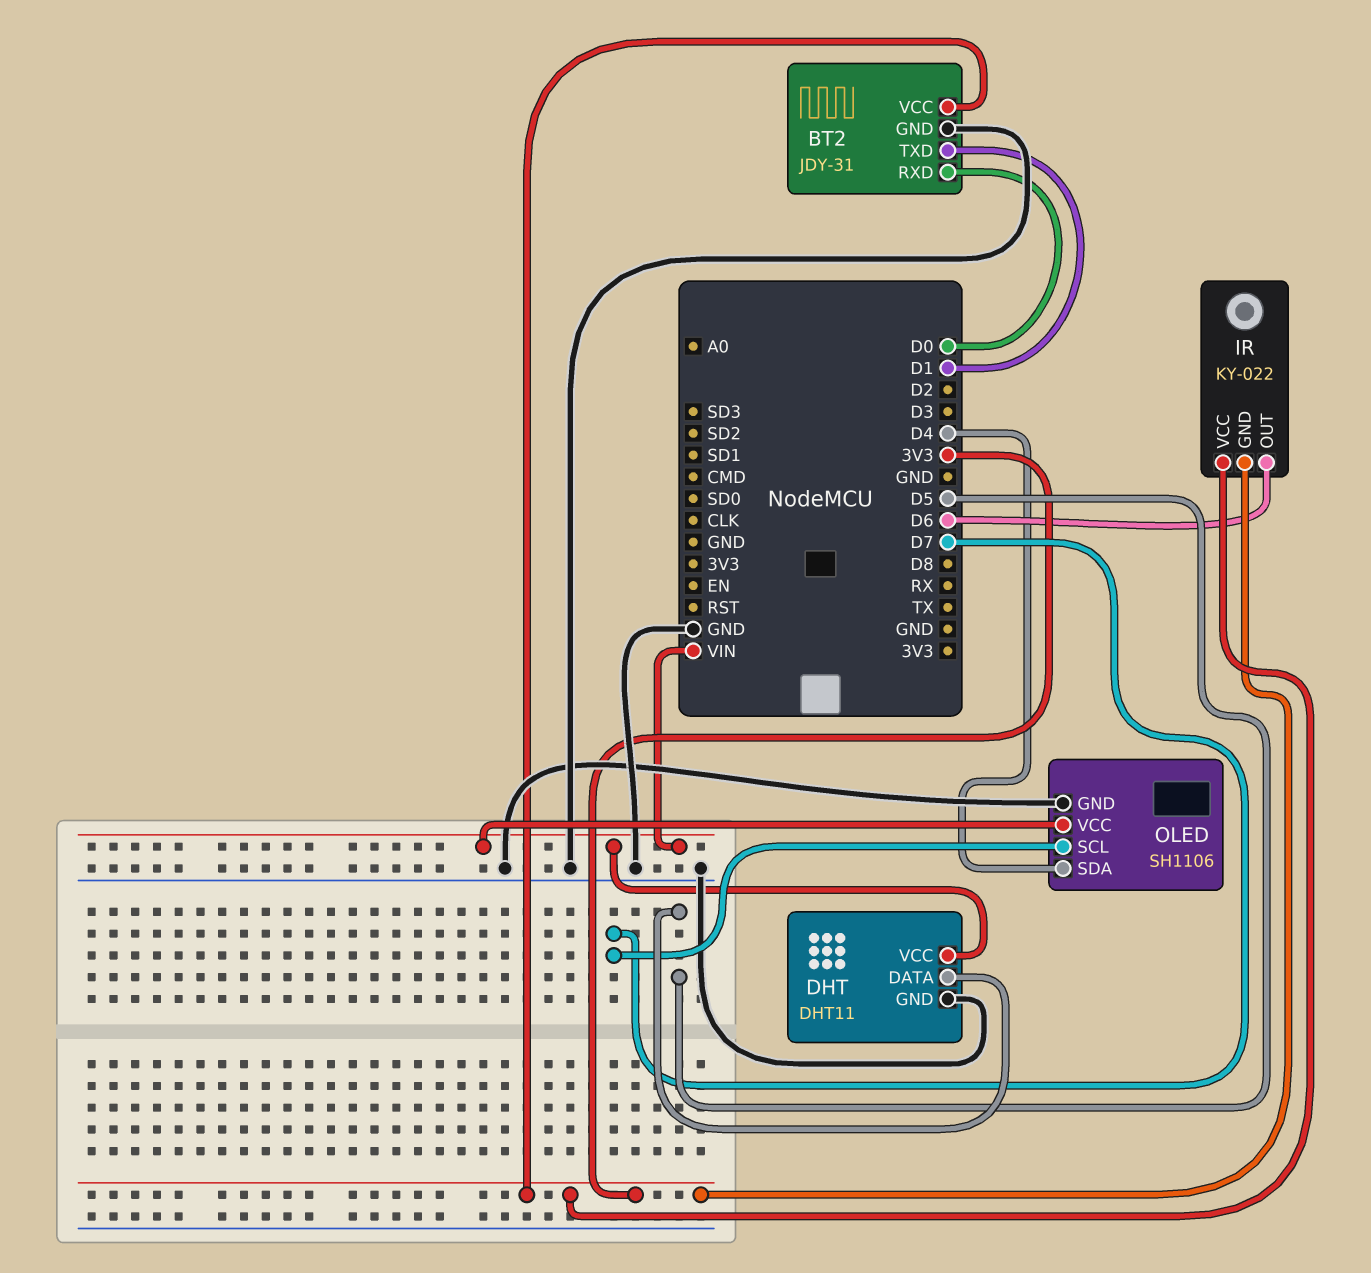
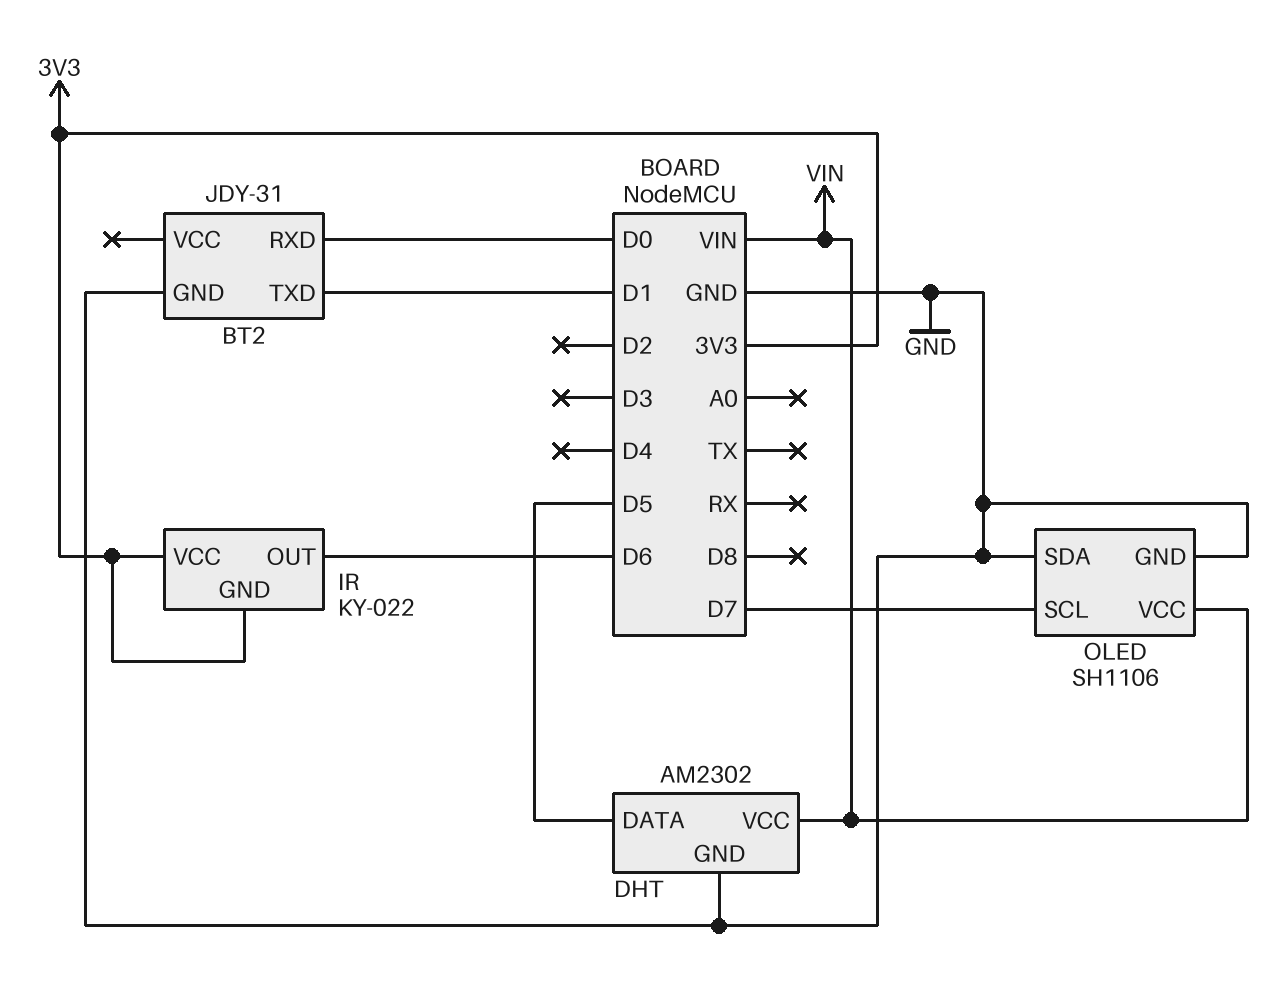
BT2 pin VCC: 3V3 -> none
DHT: DHT11 -> AM2302
OLED pin SDA: D4 -> GND

